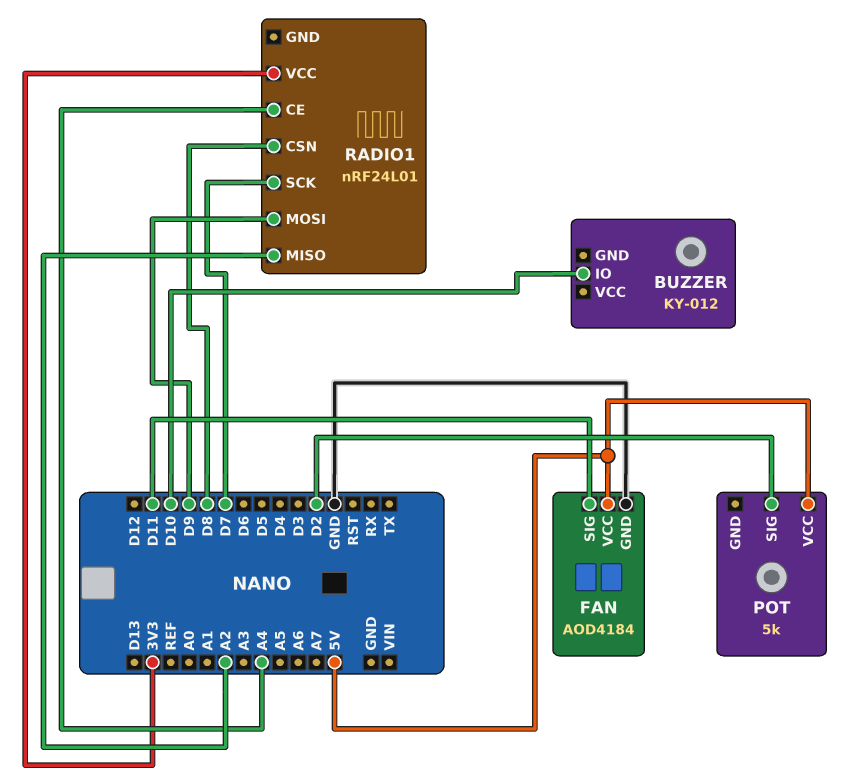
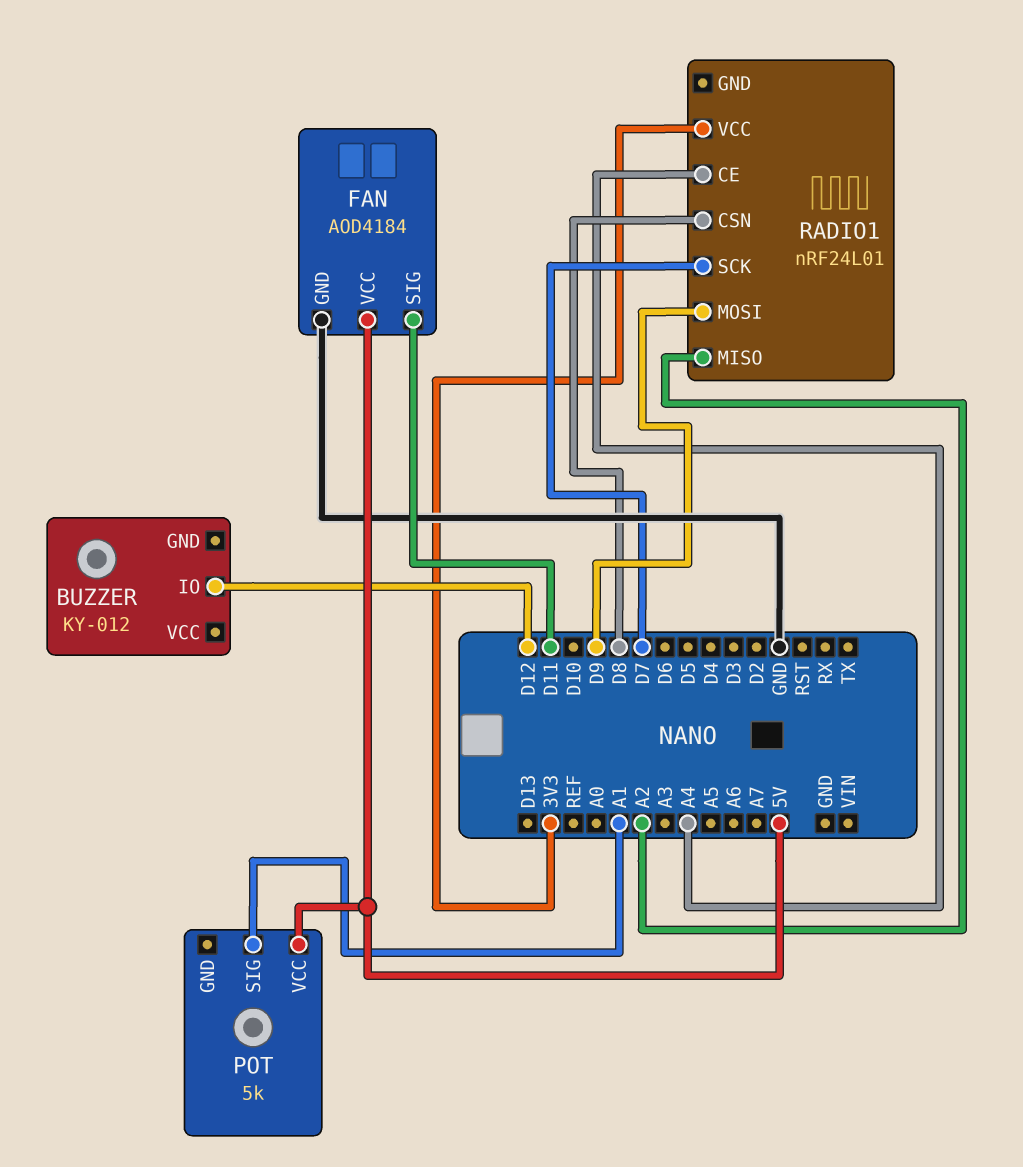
BUZZER pin IO: D10 -> D12
POT pin SIG: D2 -> A1

